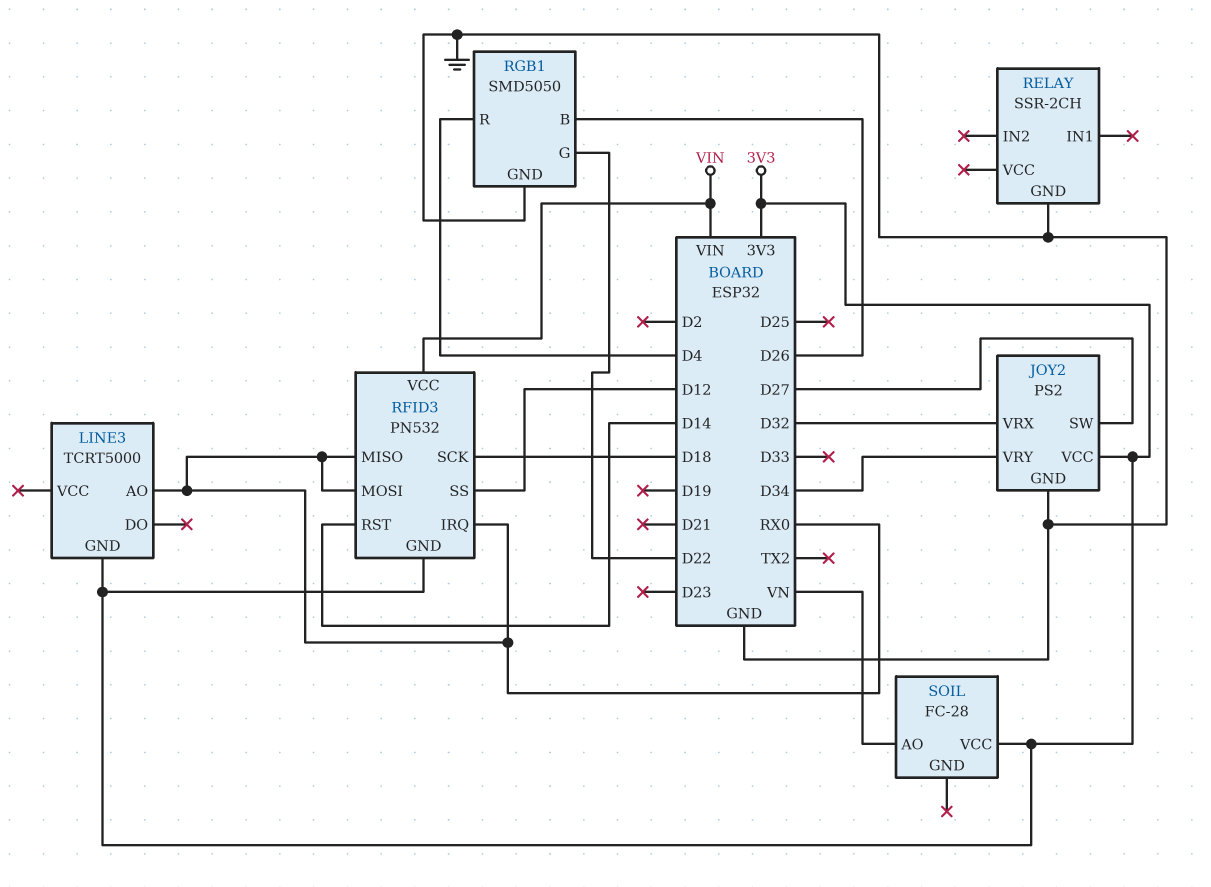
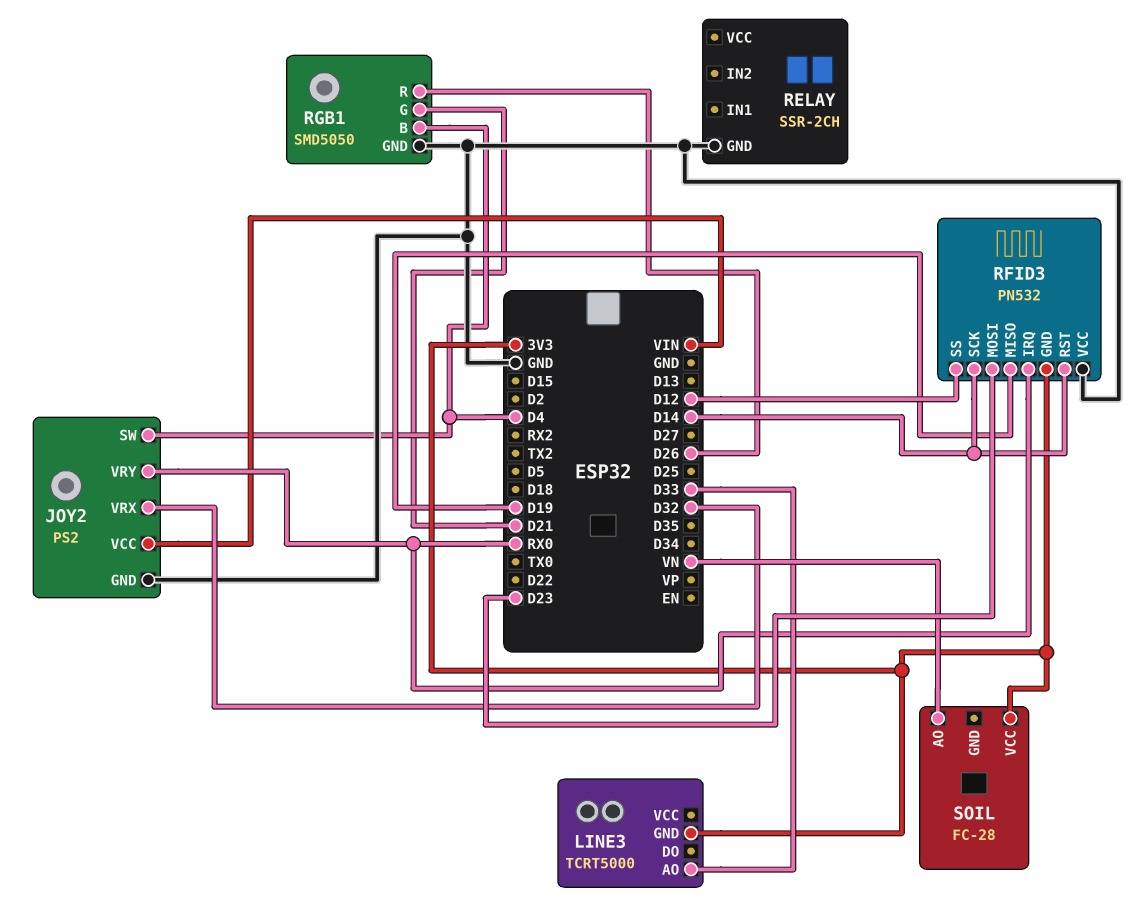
JOY2 pin SW: D27 -> D4
JOY2 pin VCC: 3V3 -> VIN
JOY2 pin VRY: D34 -> RX0
LINE3 pin AO: RX0 -> D33
RFID3 pin MISO: RX0 -> D19
RFID3 pin MOSI: RX0 -> D23
RFID3 pin SCK: D18 -> D14
RFID3 pin VCC: VIN -> GND
RGB1 pin B: D26 -> D4
RGB1 pin G: D22 -> D21
RGB1 pin R: D4 -> D26

